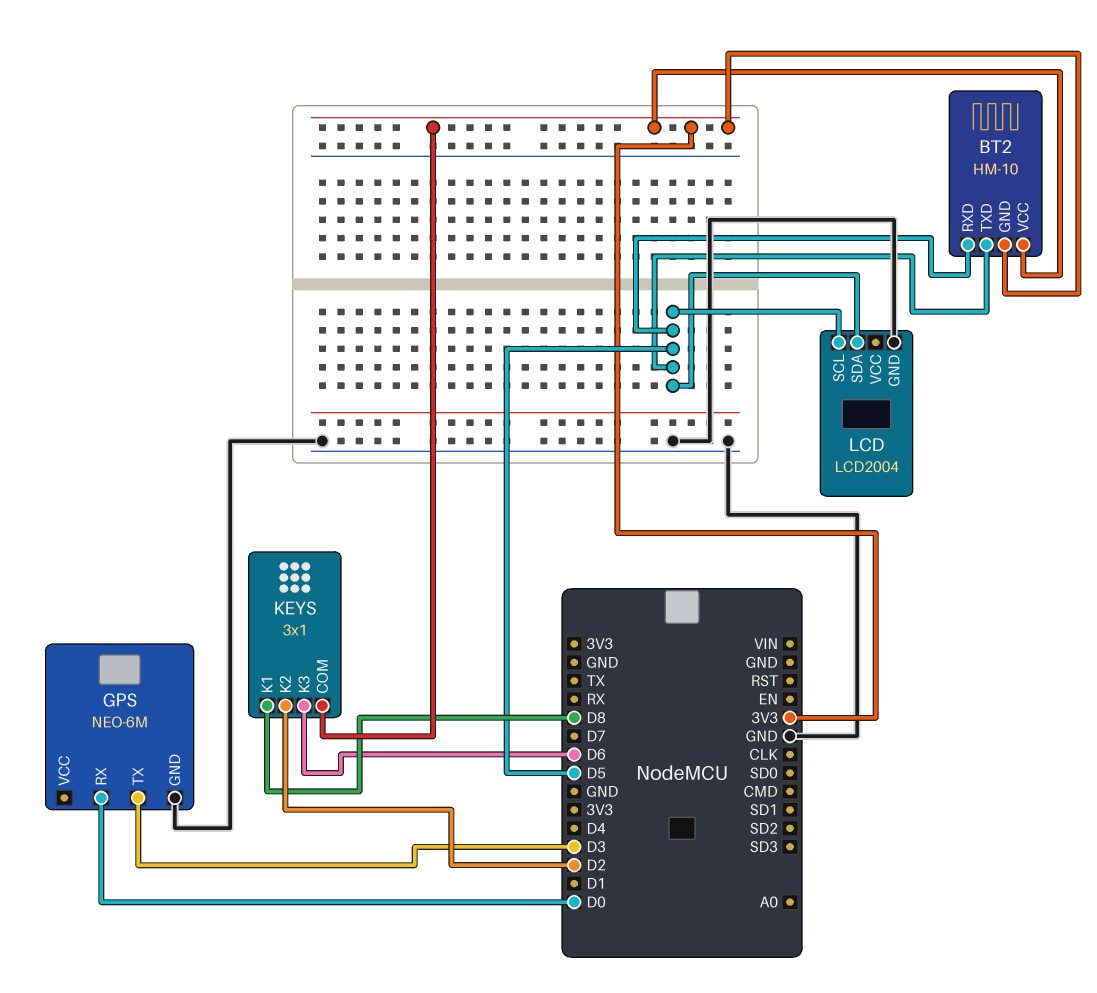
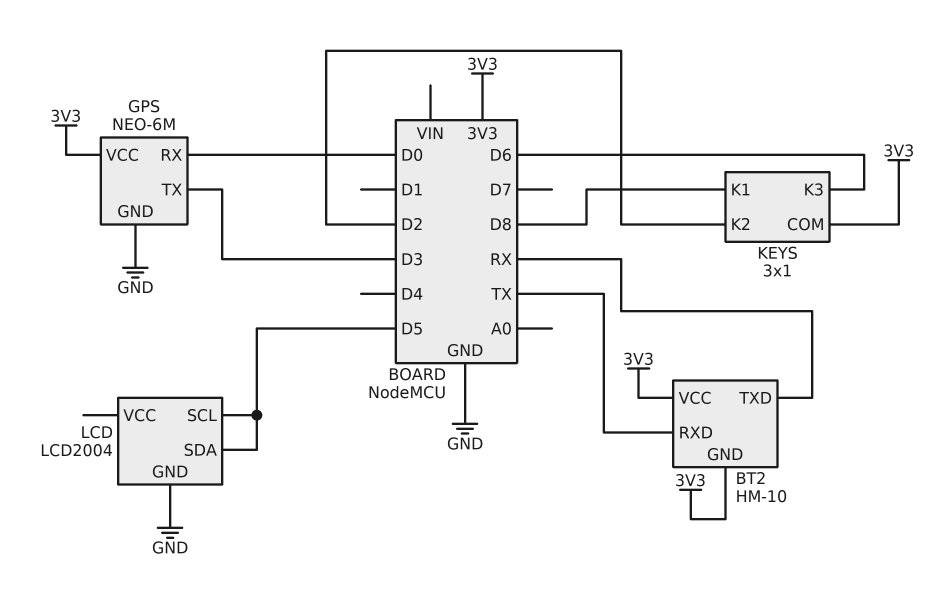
BT2 pin RXD: D5 -> TX
BT2 pin TXD: D5 -> RX
GPS pin VCC: none -> 3V3

